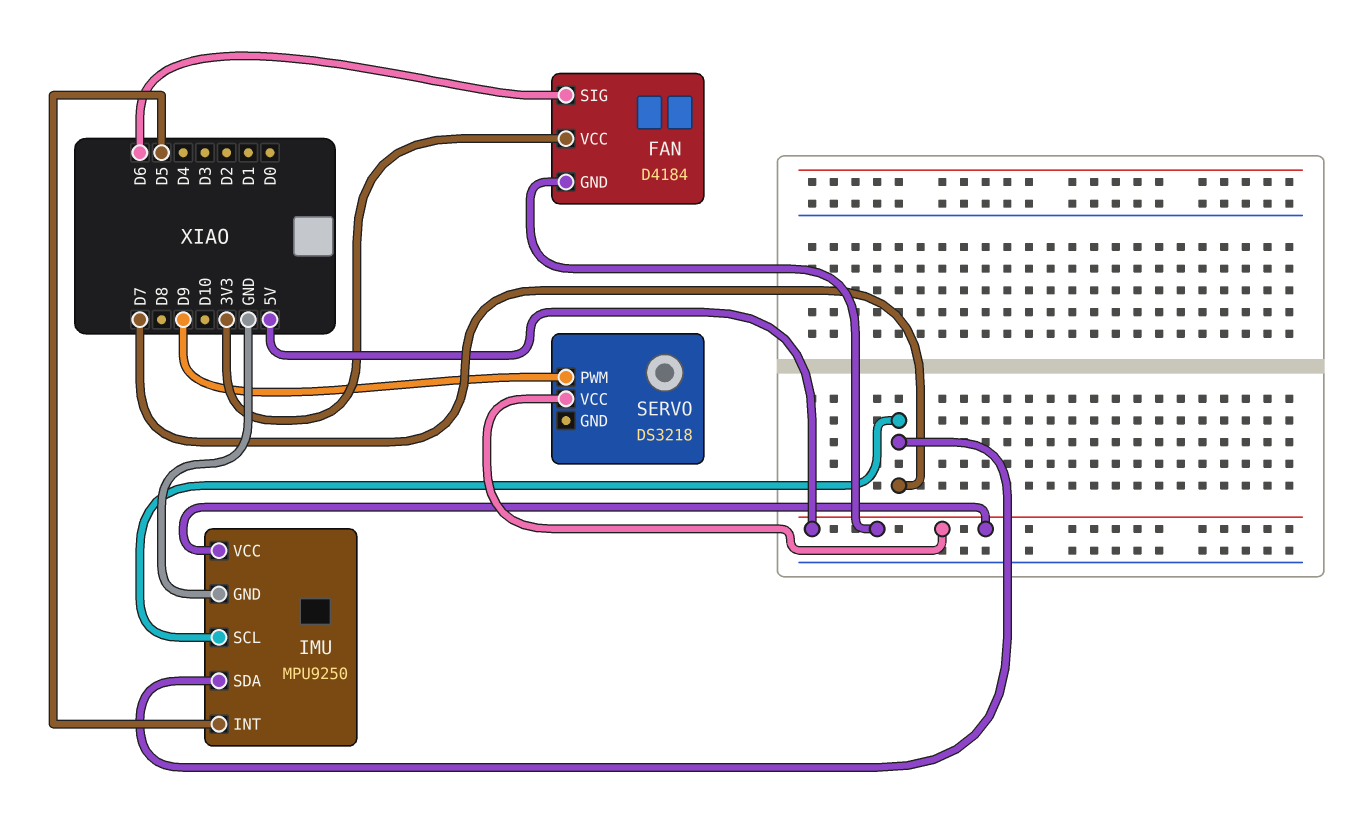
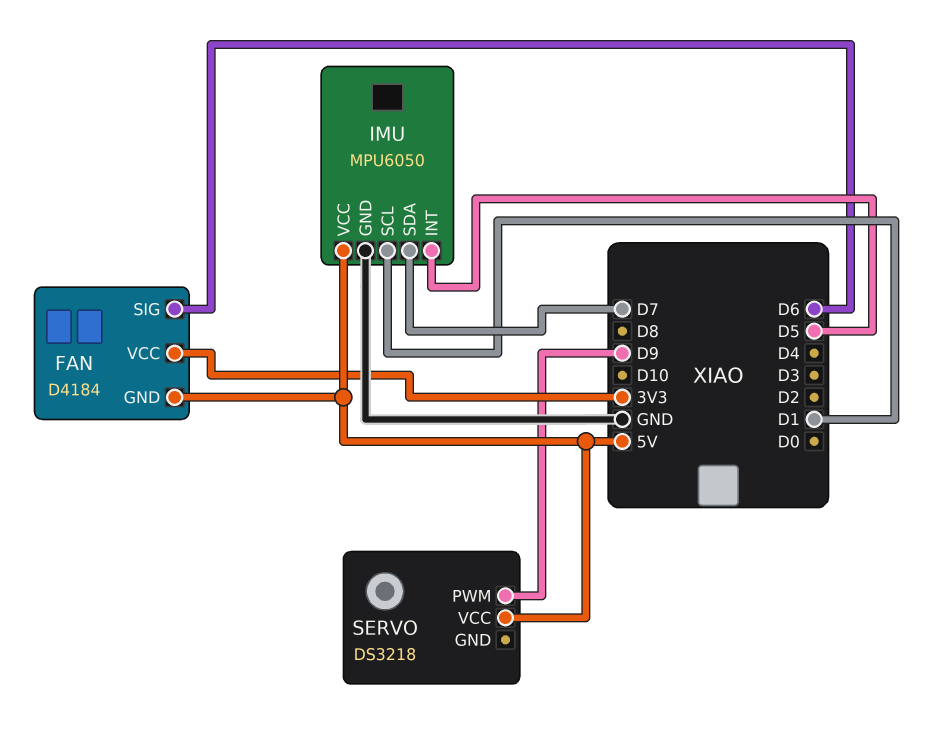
IMU: MPU9250 -> MPU6050
IMU pin SCL: D7 -> D1

